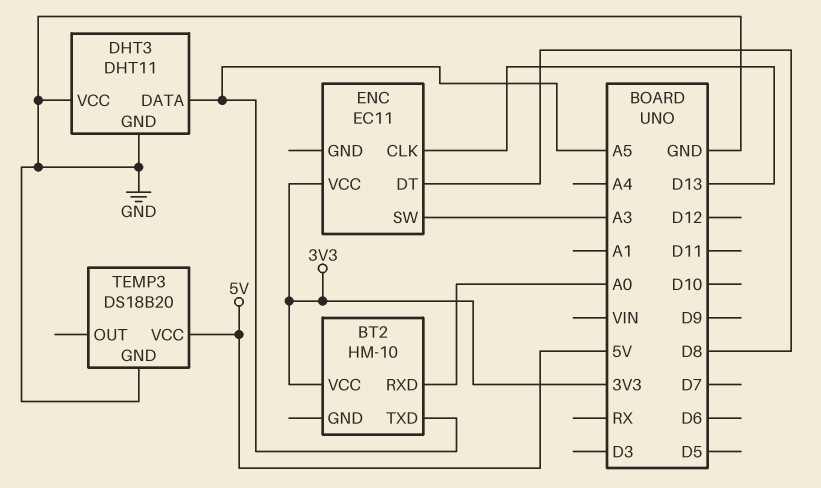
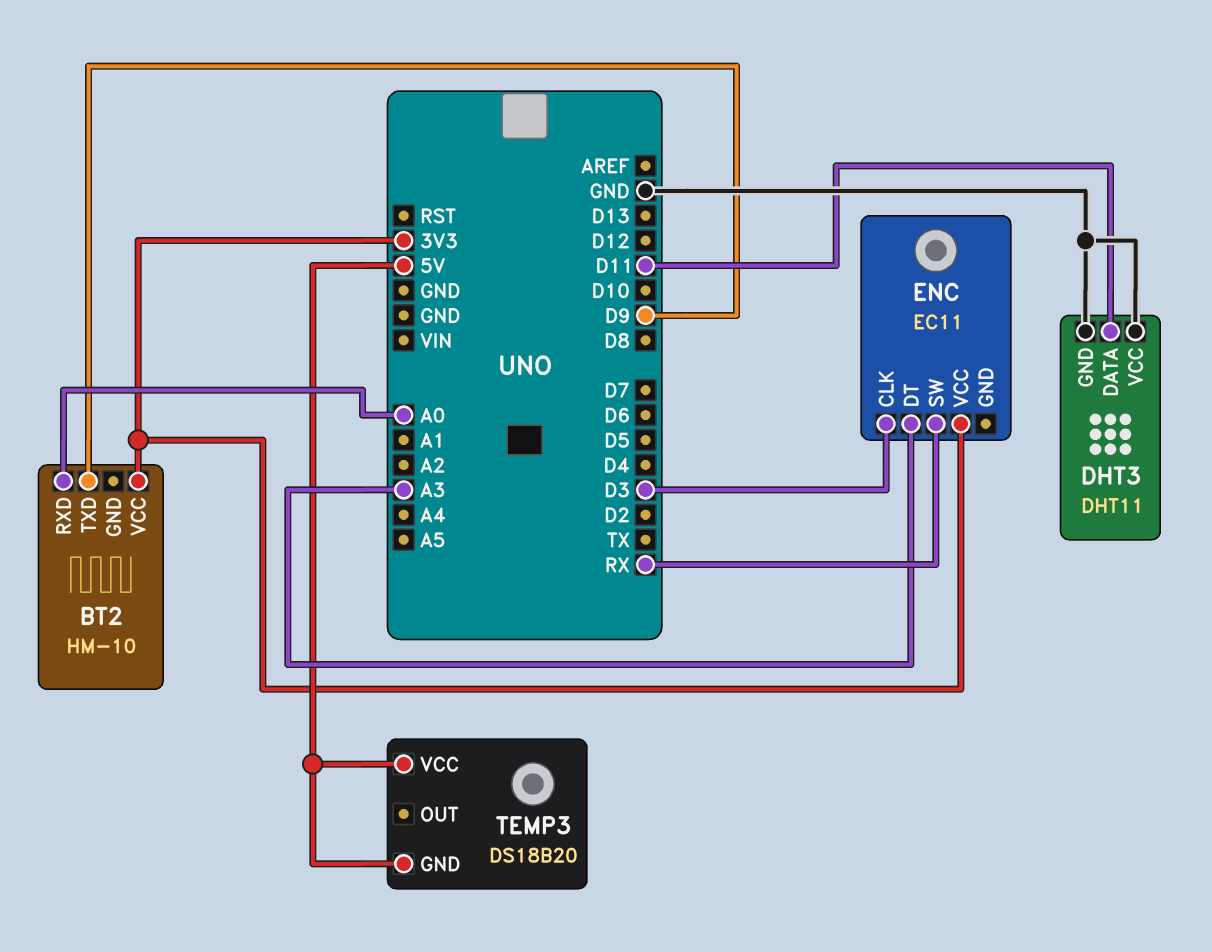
BT2 pin TXD: A5 -> D9
DHT3 pin DATA: A5 -> D11
ENC pin CLK: D13 -> D3
ENC pin DT: D8 -> A3
ENC pin SW: A3 -> RX
TEMP3 pin GND: GND -> 5V

